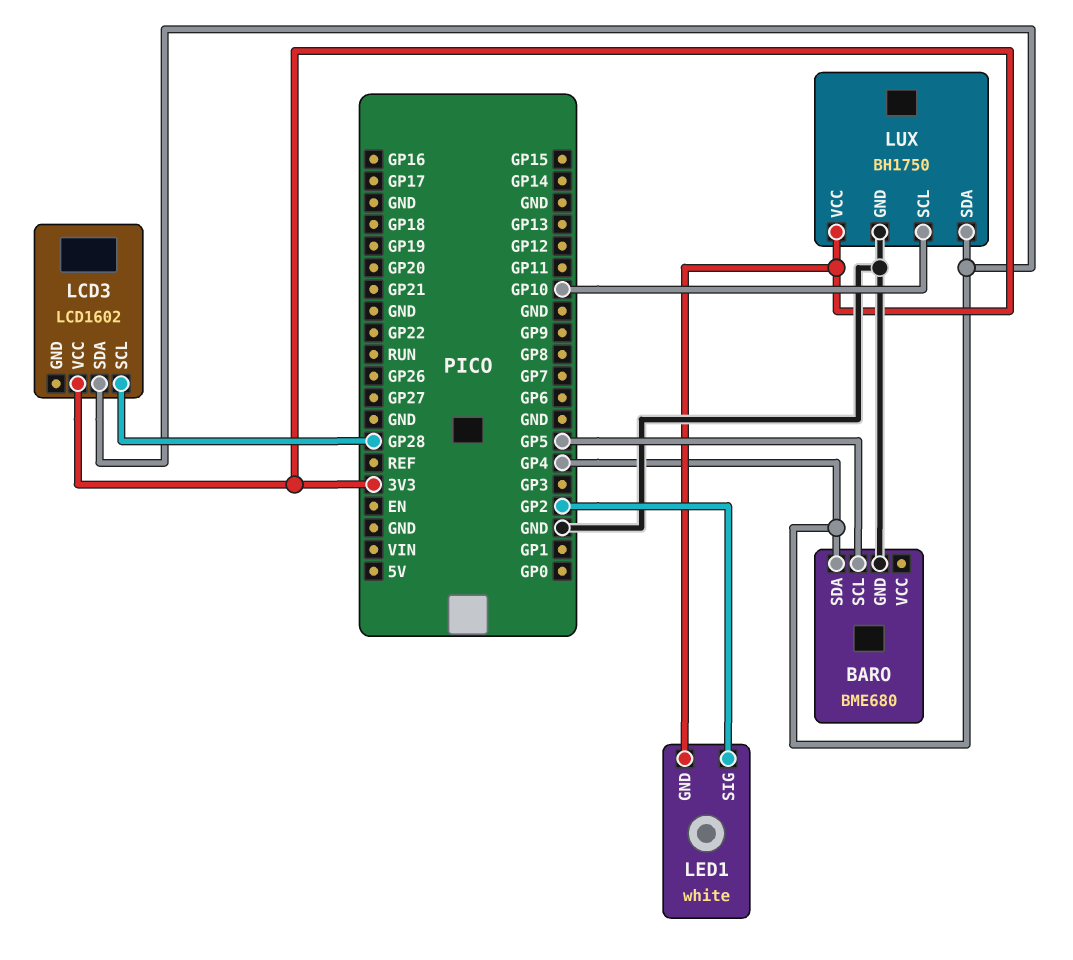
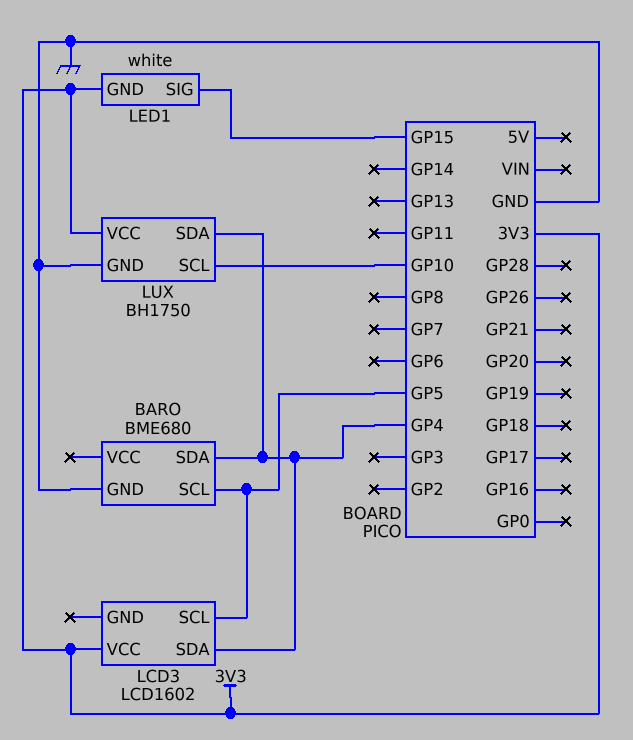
LCD3 pin SCL: GP28 -> GP5
LED1 pin SIG: GP2 -> GP15

